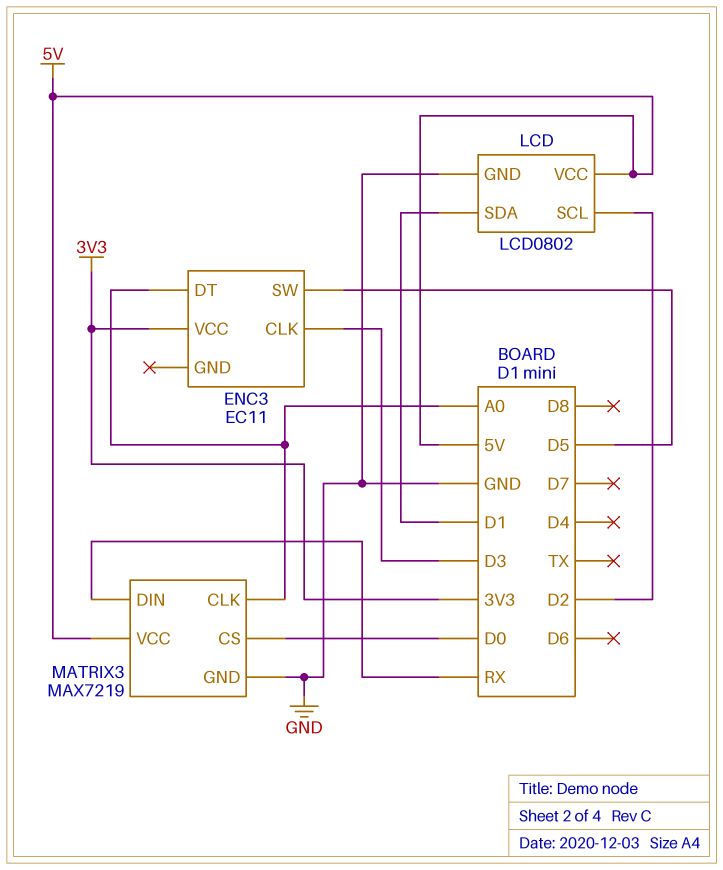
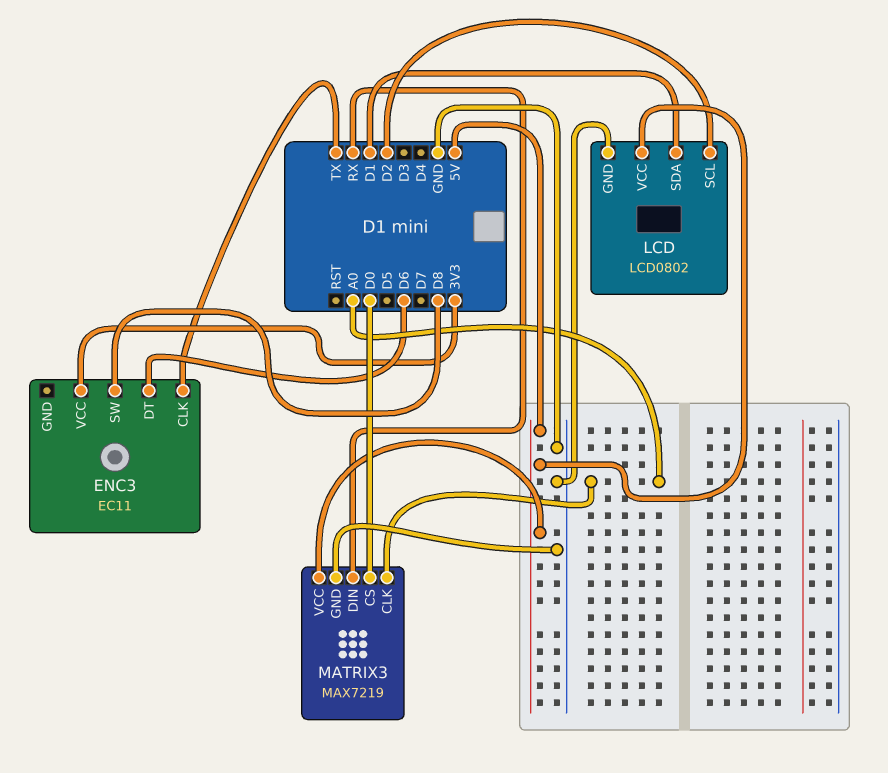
ENC3 pin CLK: D3 -> TX
ENC3 pin DT: A0 -> D6
ENC3 pin SW: D5 -> D8

